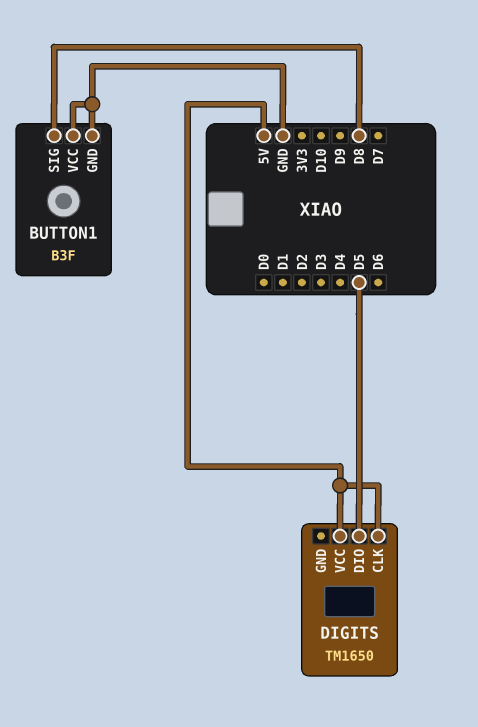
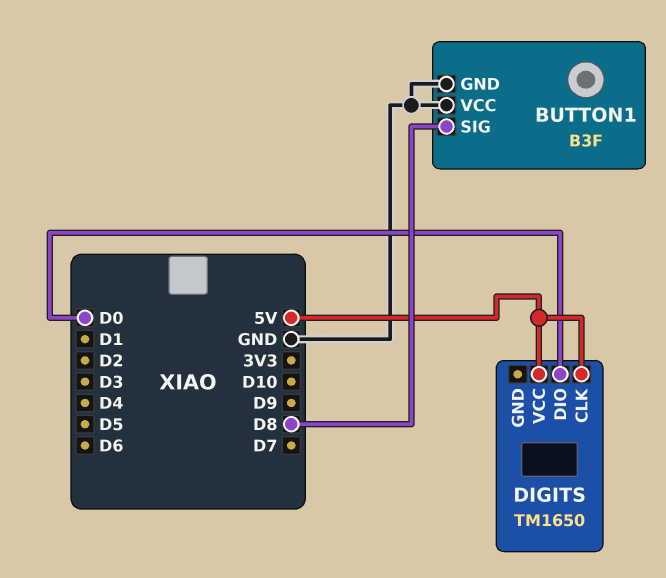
DIGITS pin DIO: D5 -> D0

